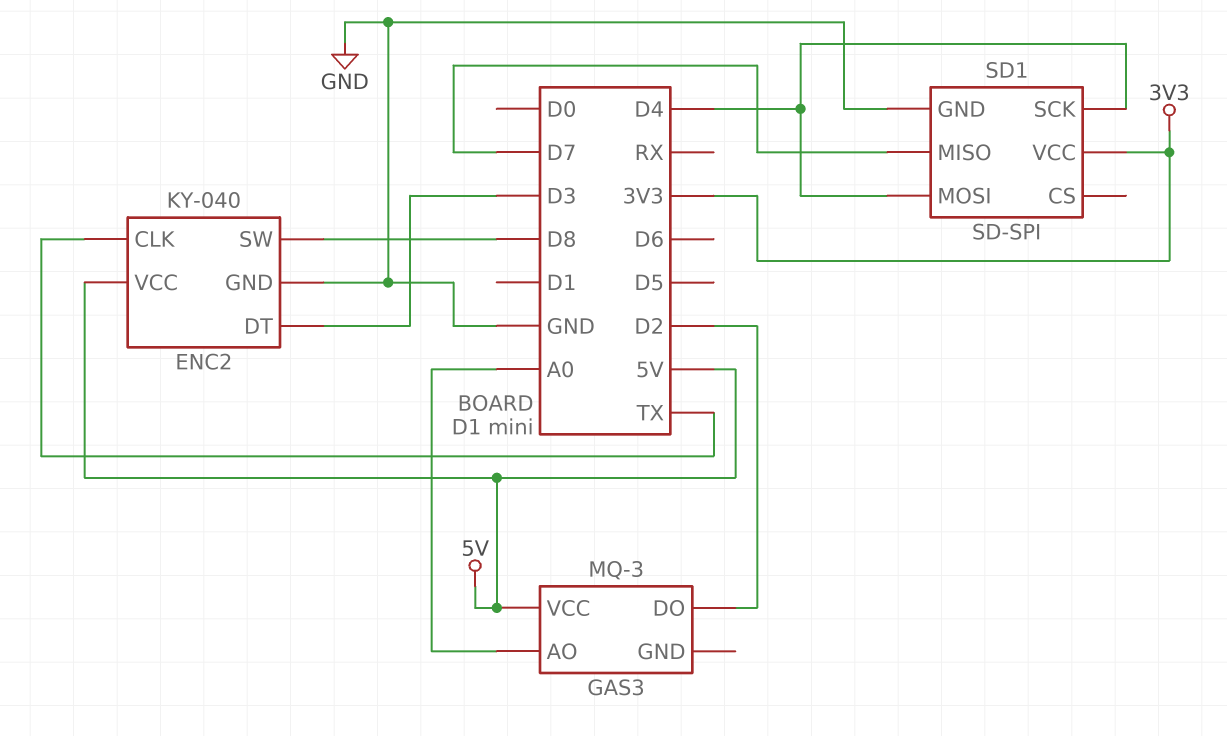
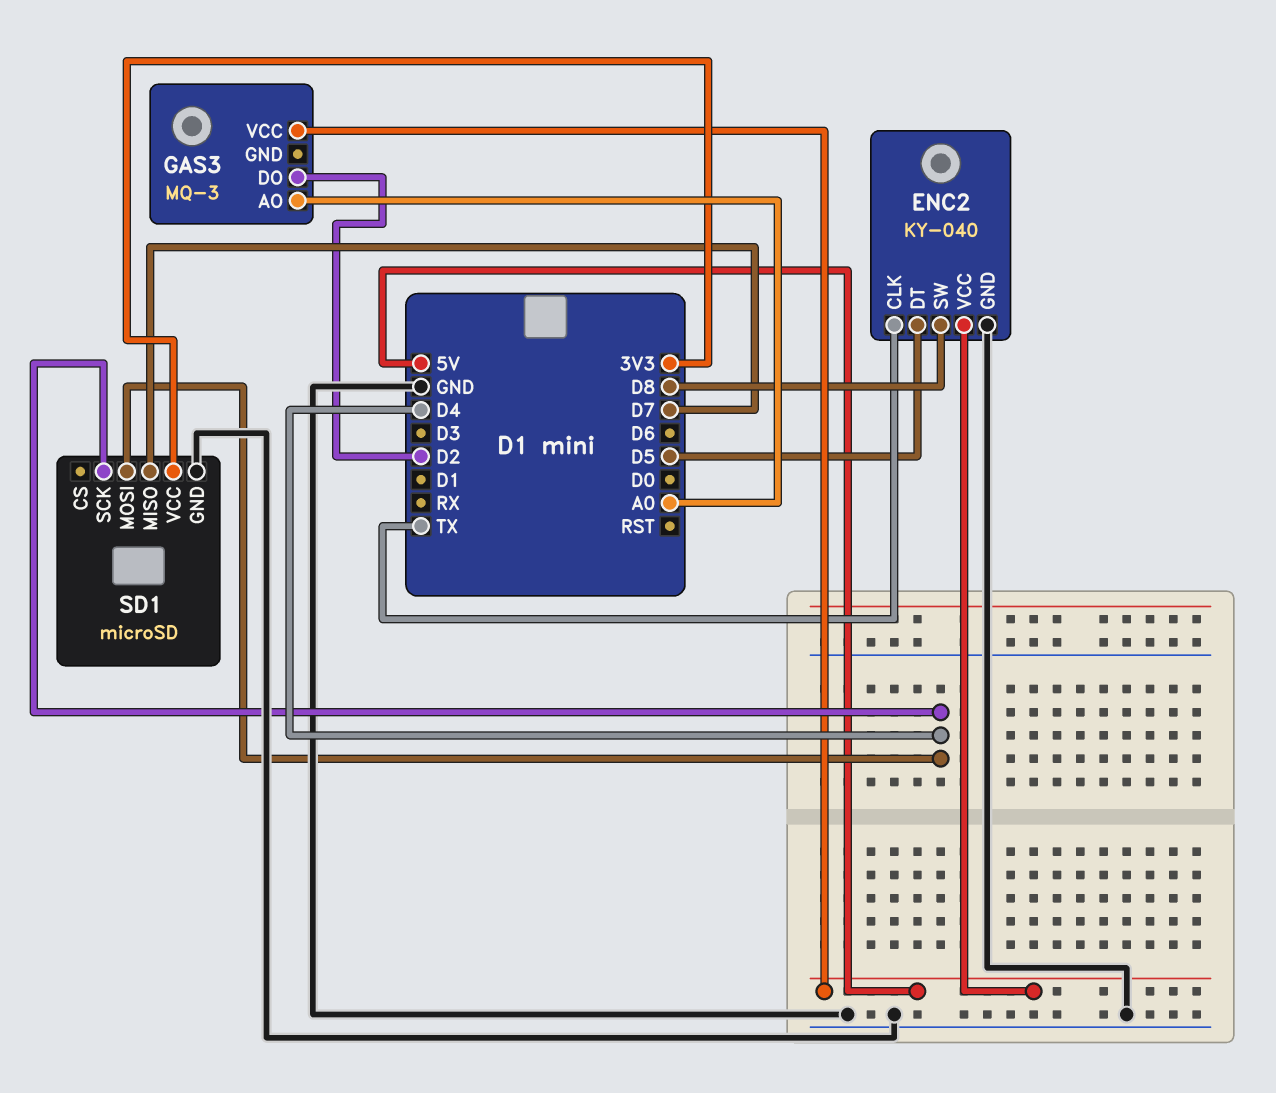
ENC2 pin DT: D3 -> D5
SD1: SD-SPI -> microSD

